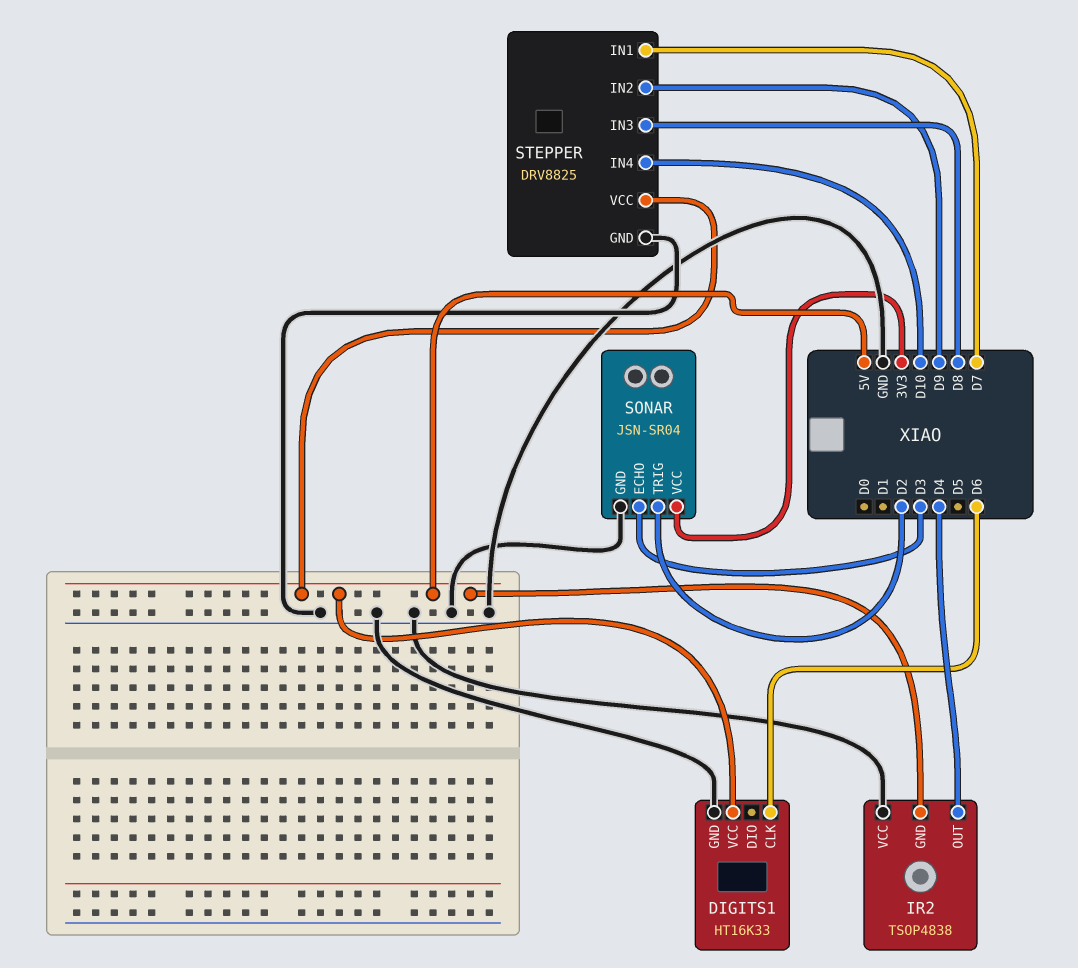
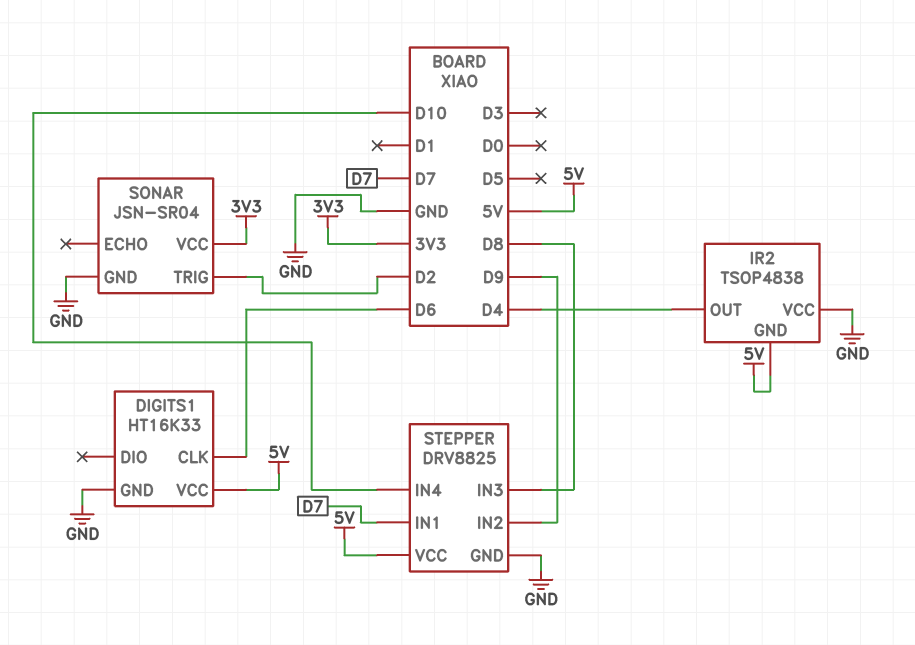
SONAR pin ECHO: D3 -> none

